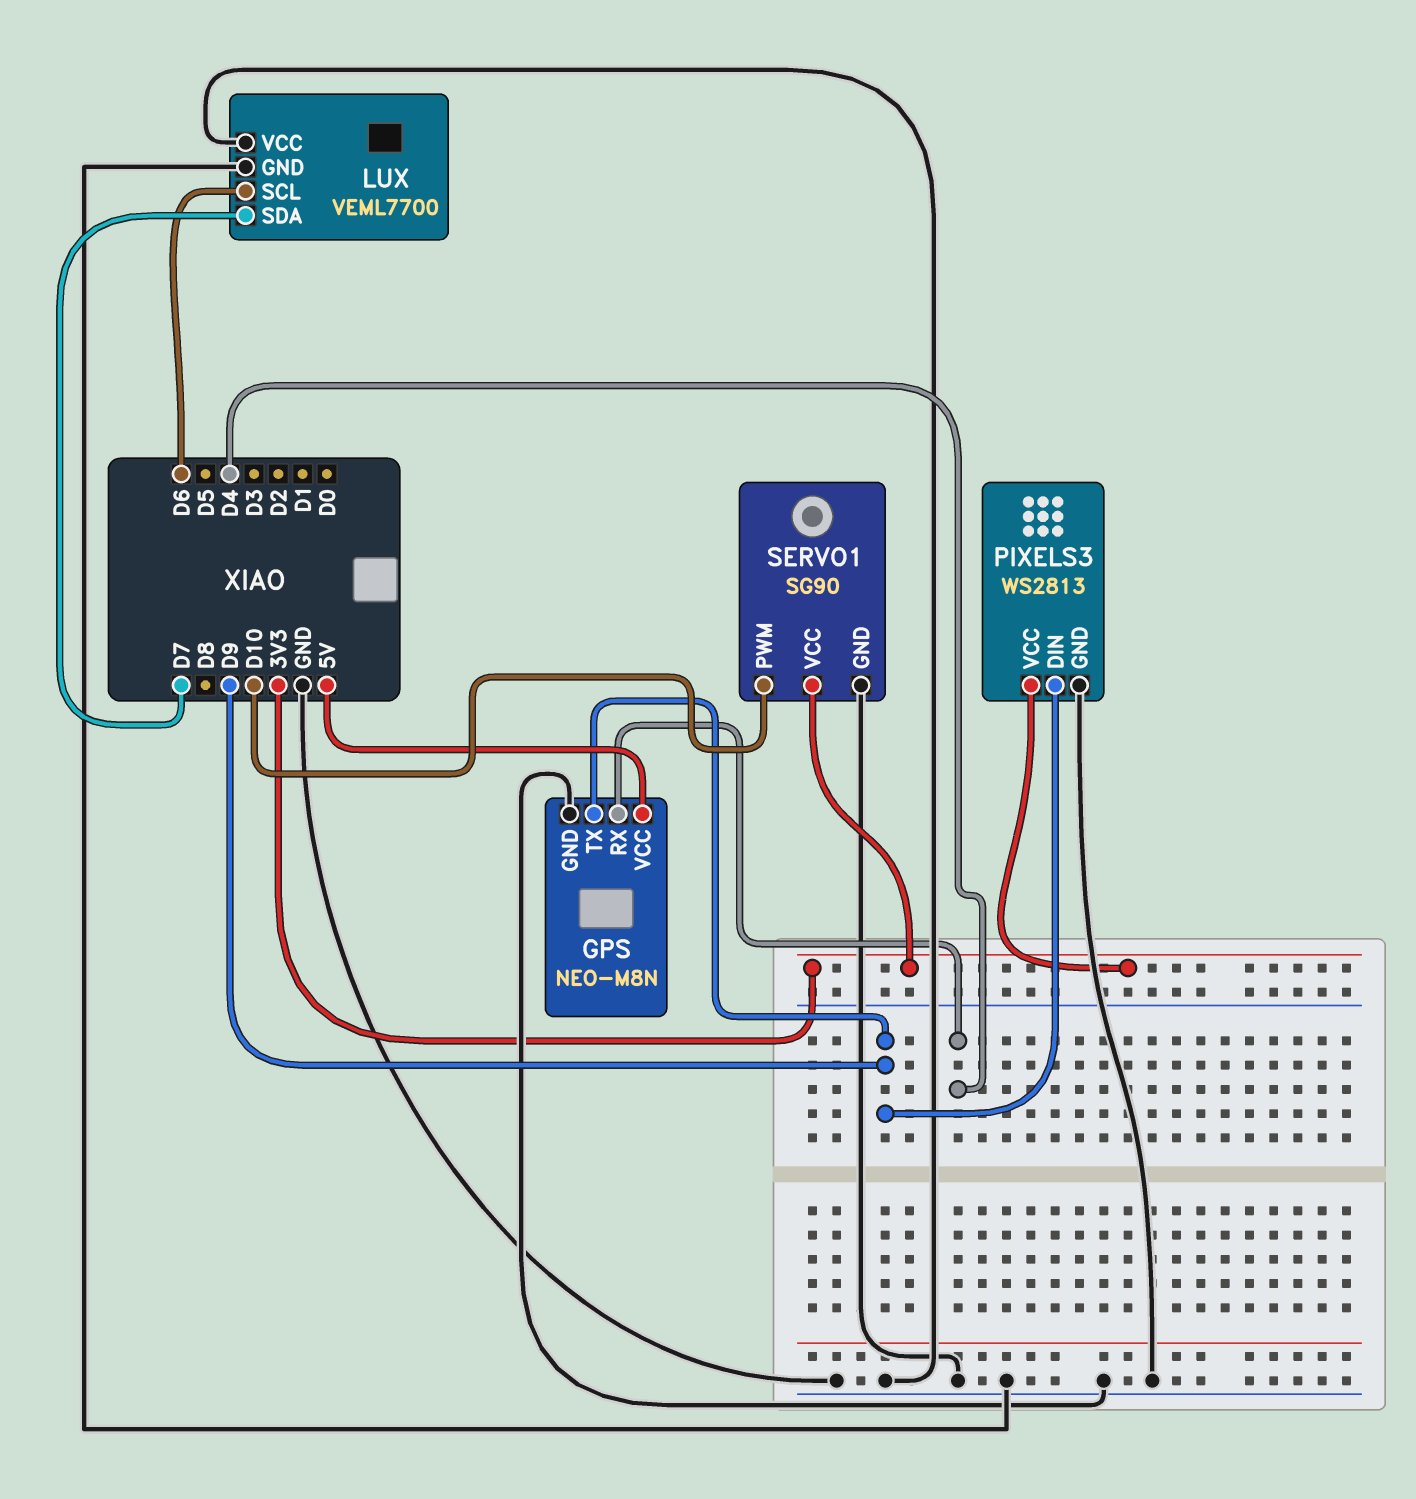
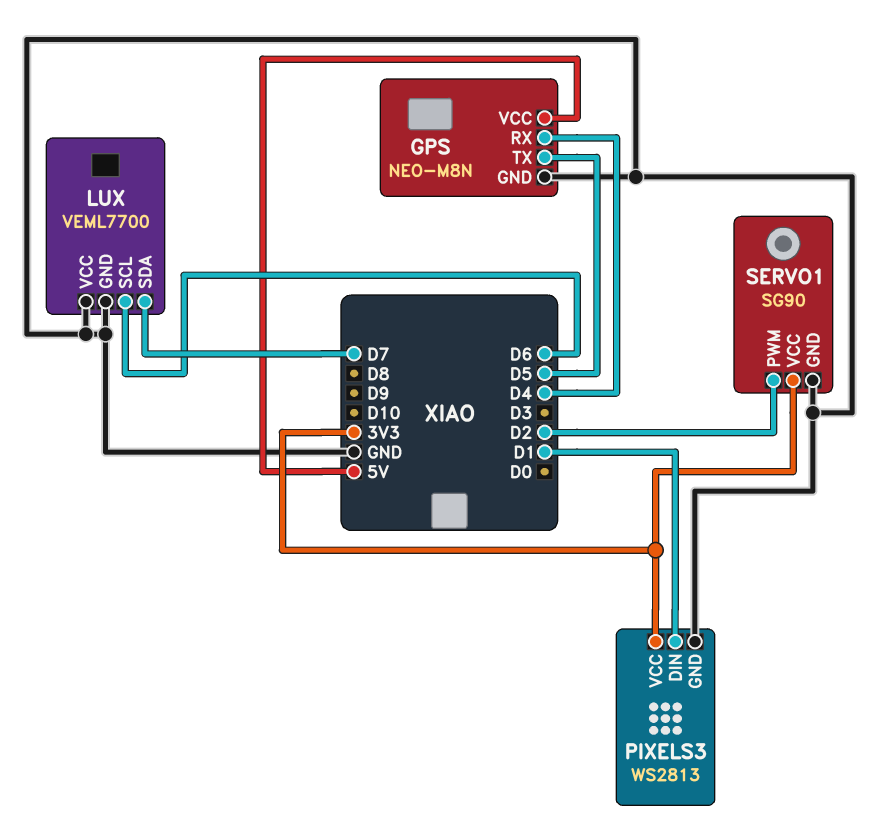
GPS pin TX: D9 -> D5
PIXELS3 pin DIN: D9 -> D1
SERVO1 pin PWM: D10 -> D2

